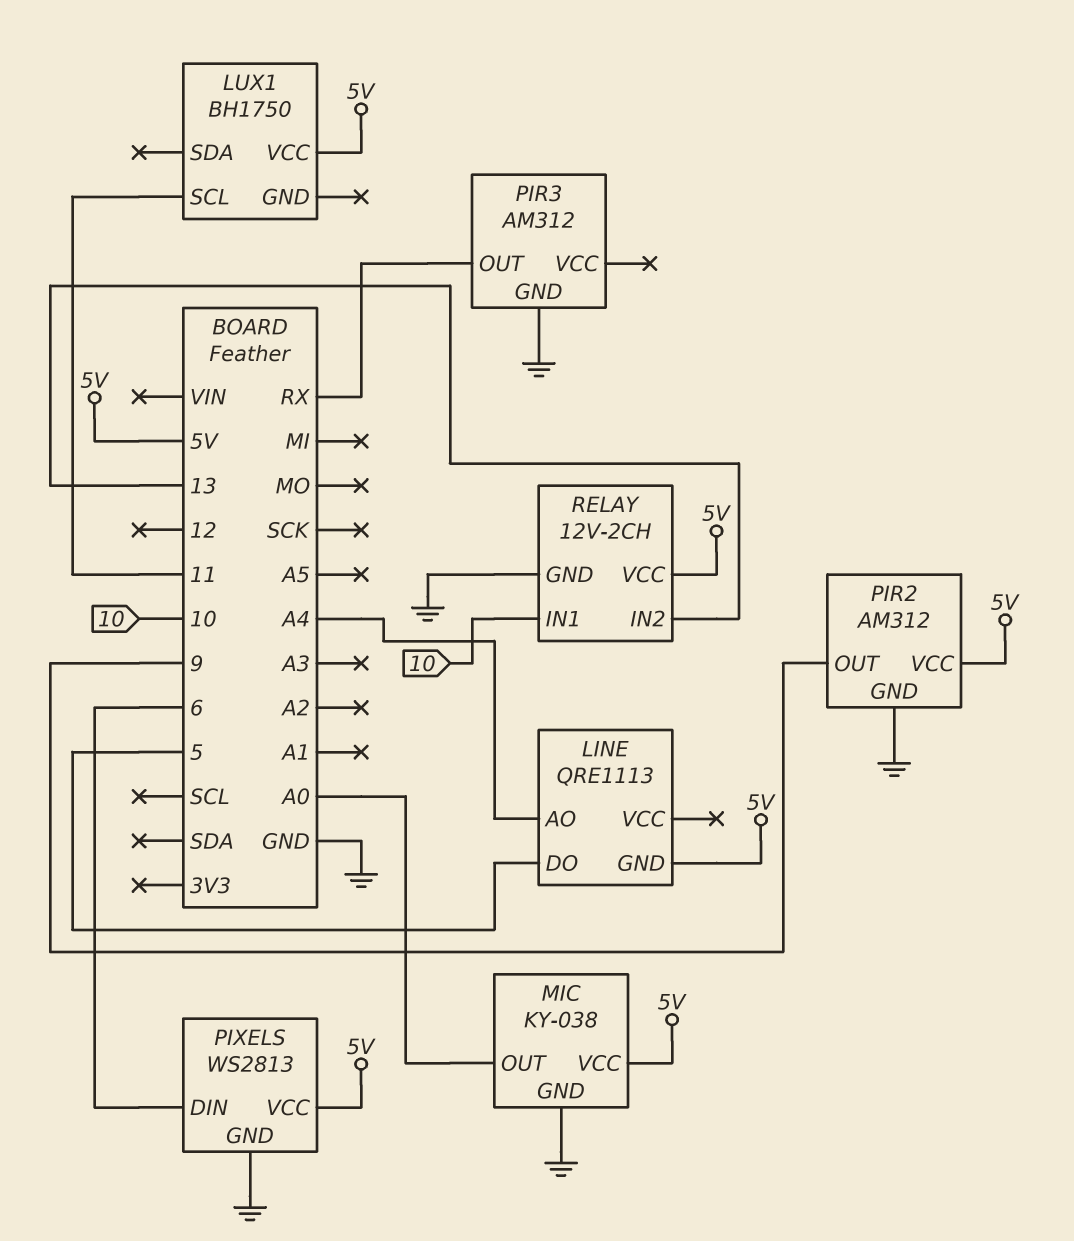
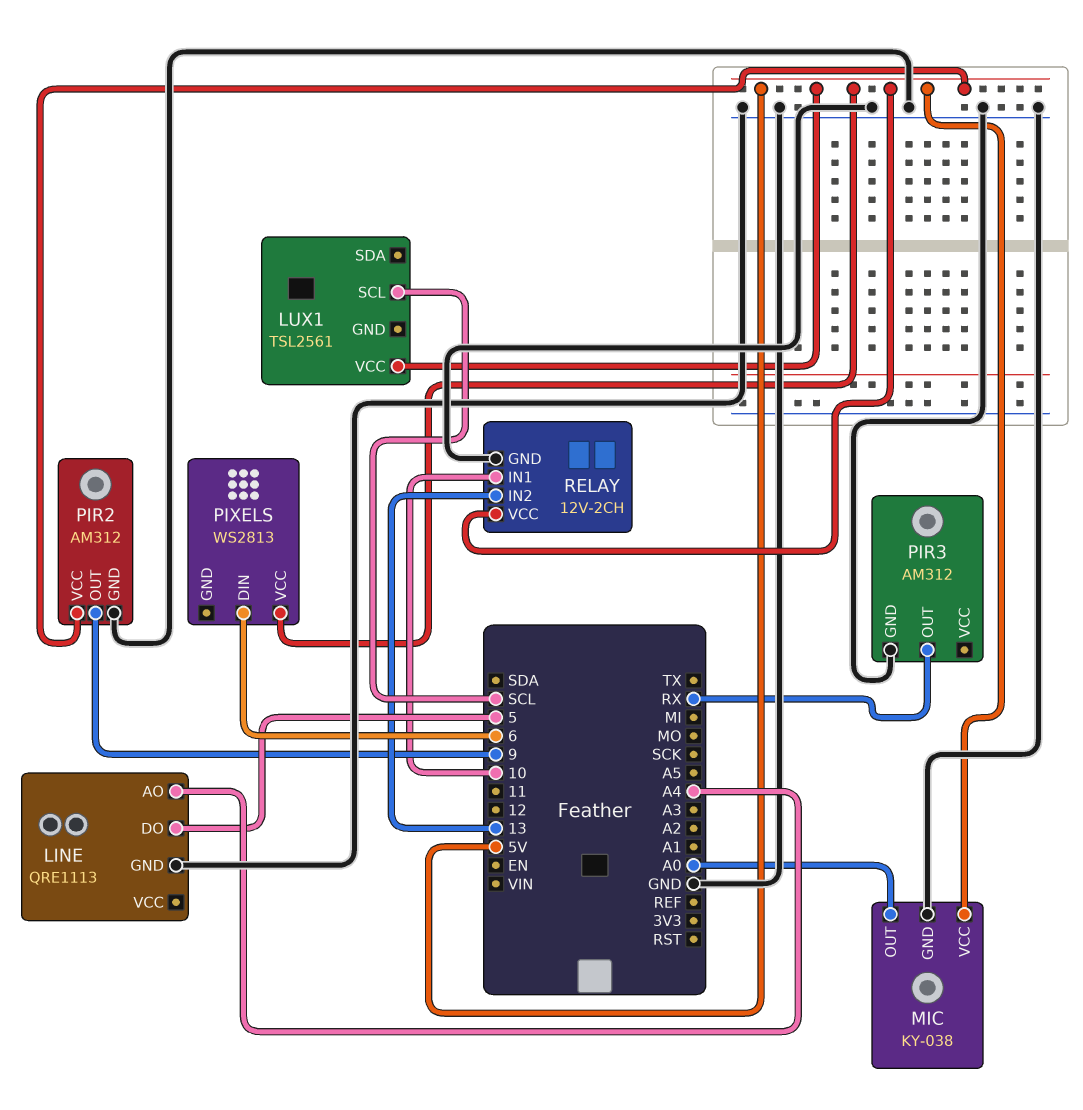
LINE pin GND: 5V -> GND
LUX1: BH1750 -> TSL2561
LUX1 pin SCL: 11 -> SCL
PIXELS pin GND: GND -> none

